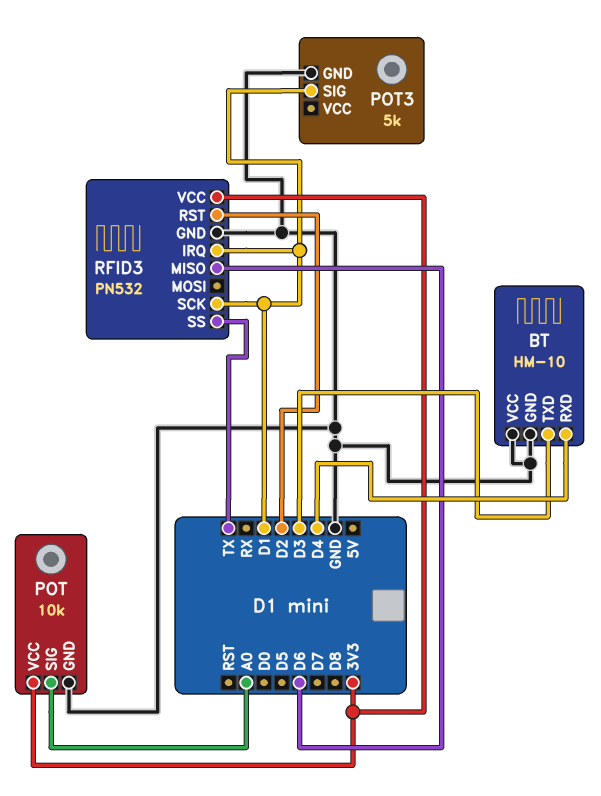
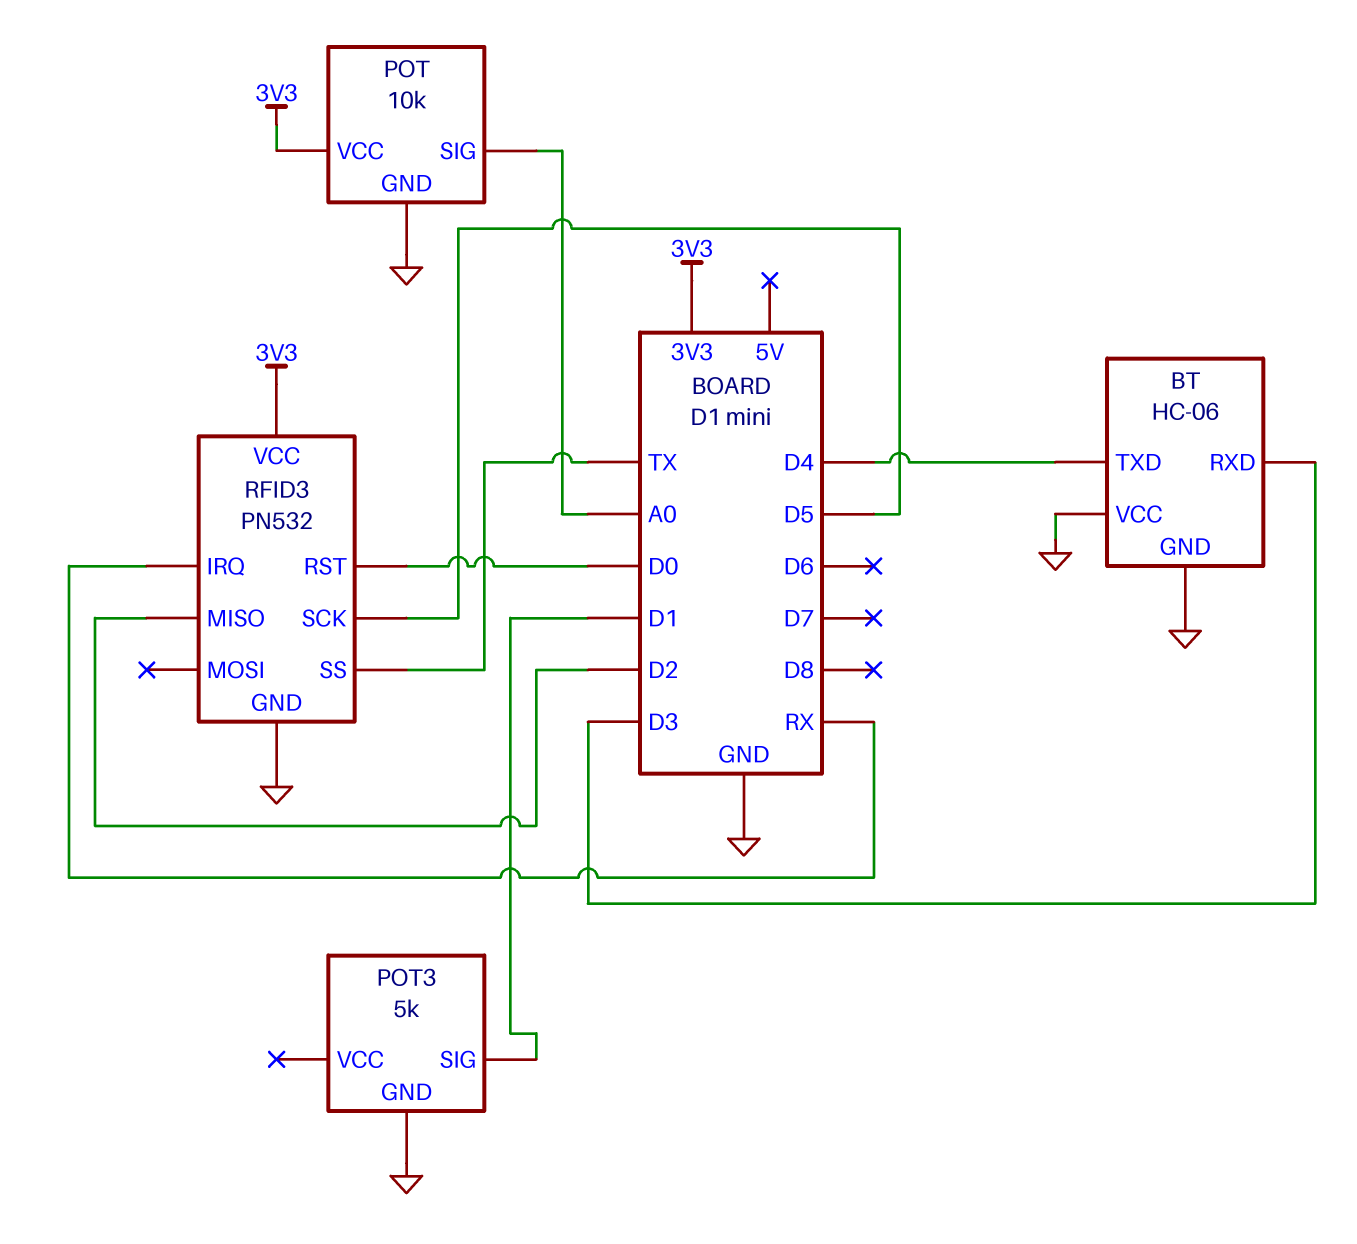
BT: HM-10 -> HC-06
BT pin RXD: D4 -> D3
BT pin TXD: D3 -> D4
RFID3 pin IRQ: D1 -> RX
RFID3 pin MISO: D6 -> D2
RFID3 pin RST: D2 -> D0
RFID3 pin SCK: D1 -> D5

